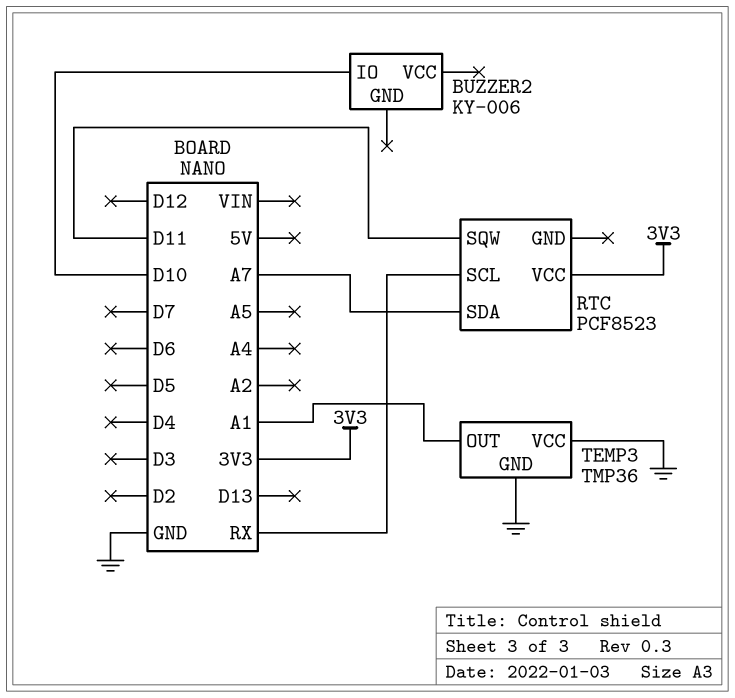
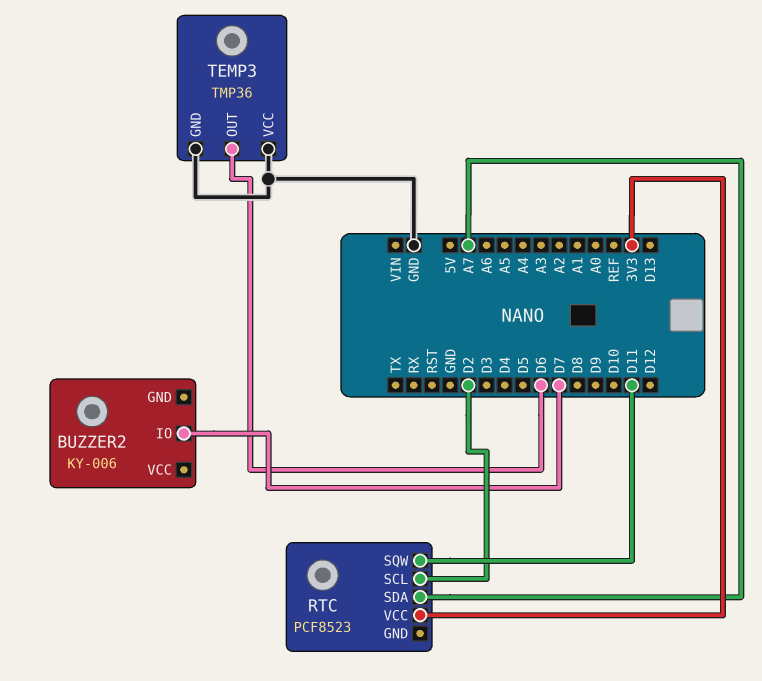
BUZZER2 pin IO: D10 -> D7
RTC pin SCL: RX -> D2
TEMP3 pin OUT: A1 -> D6

